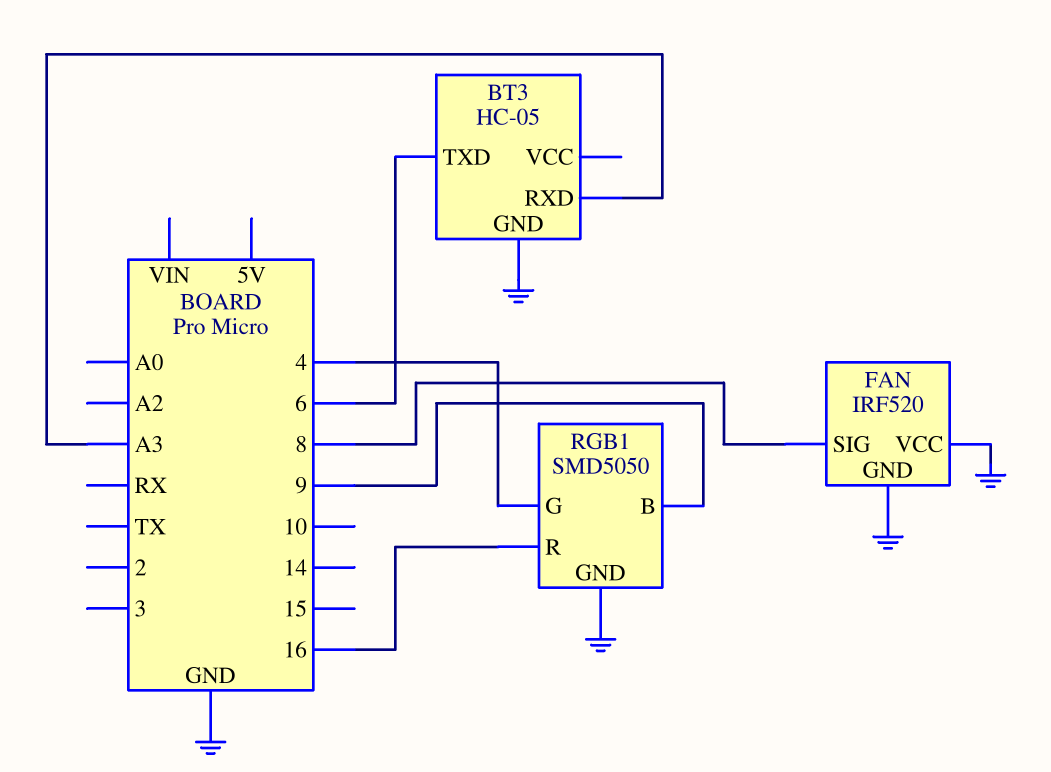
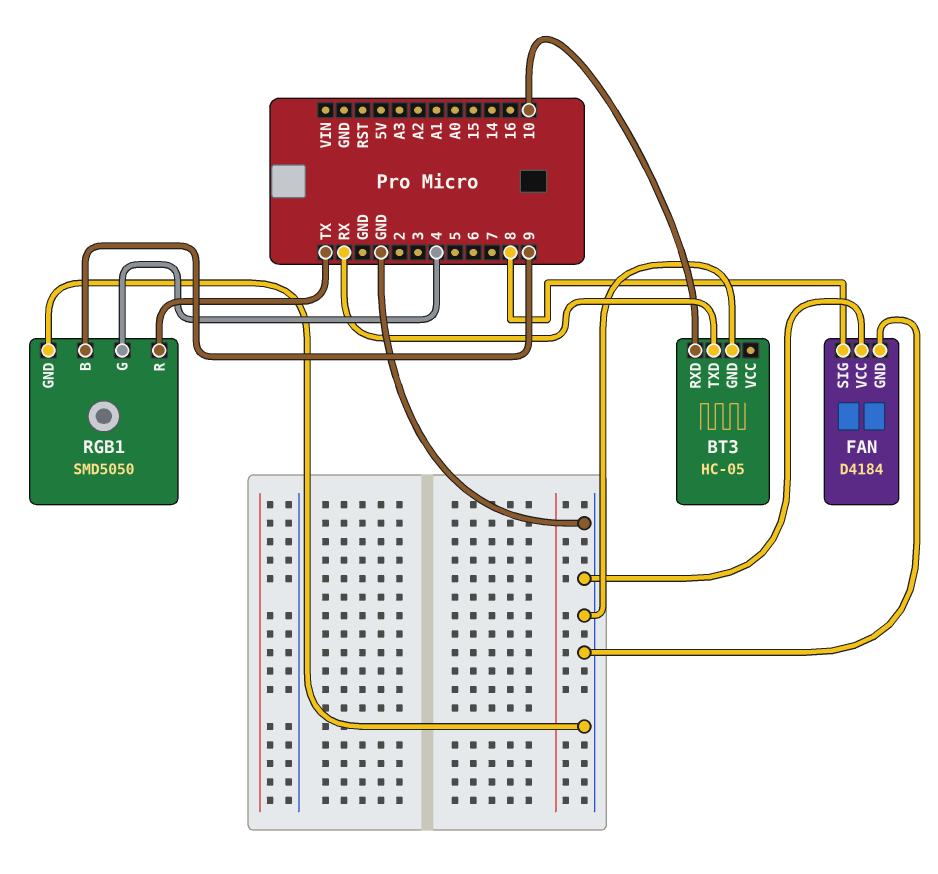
BT3 pin RXD: A3 -> 10
BT3 pin TXD: 6 -> RX
FAN: IRF520 -> D4184
RGB1 pin R: 16 -> TX

